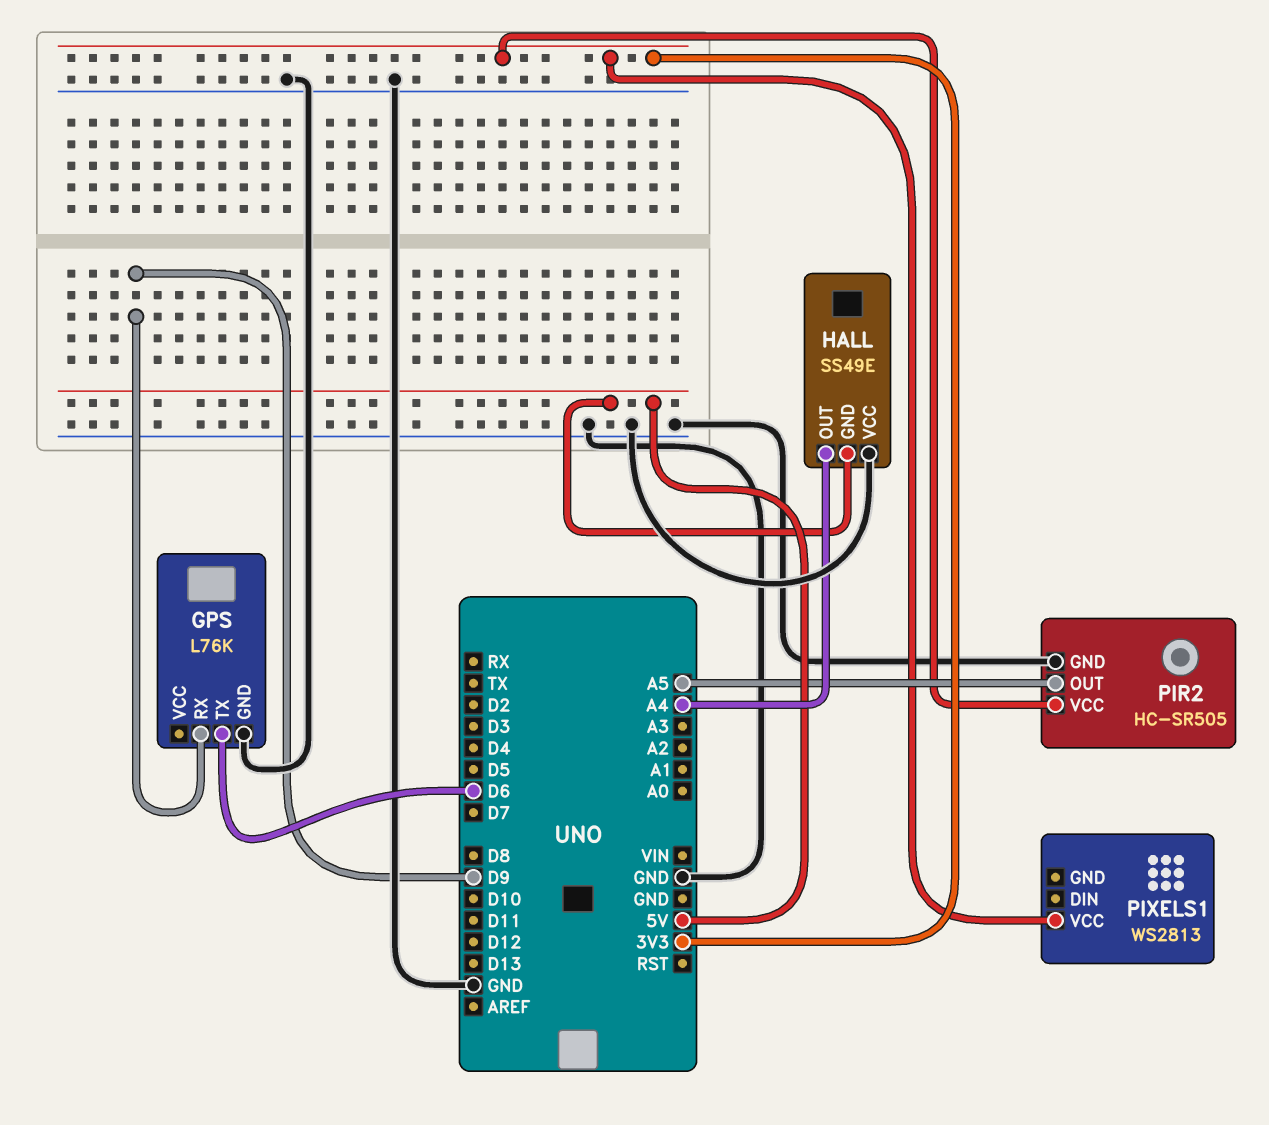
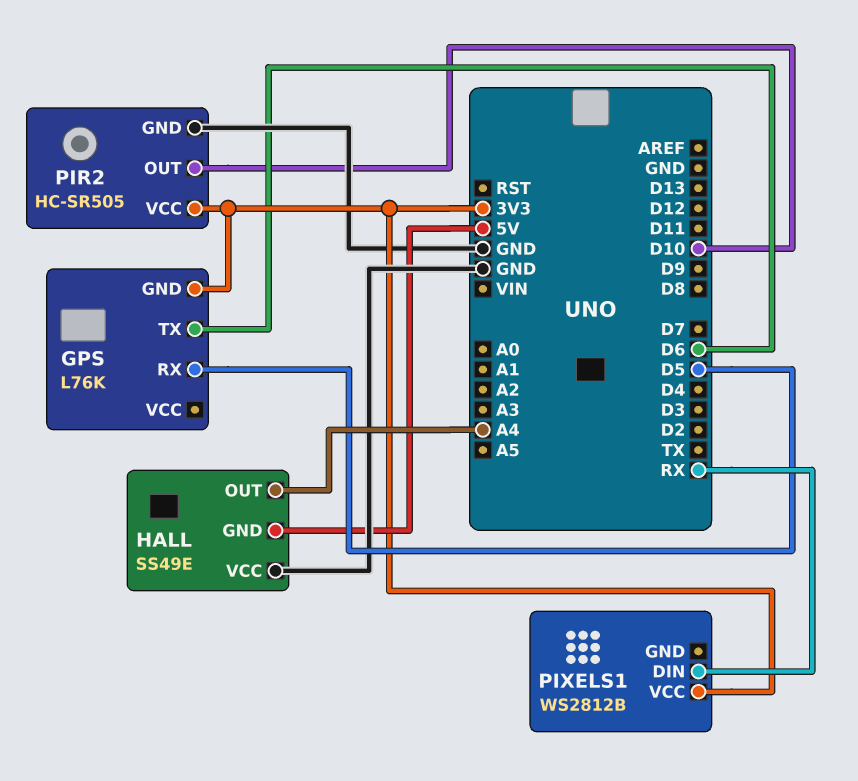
GPS pin GND: GND -> 3V3
GPS pin RX: D9 -> D5
PIR2 pin OUT: A5 -> D10
PIXELS1: WS2813 -> WS2812B
PIXELS1 pin DIN: none -> RX

